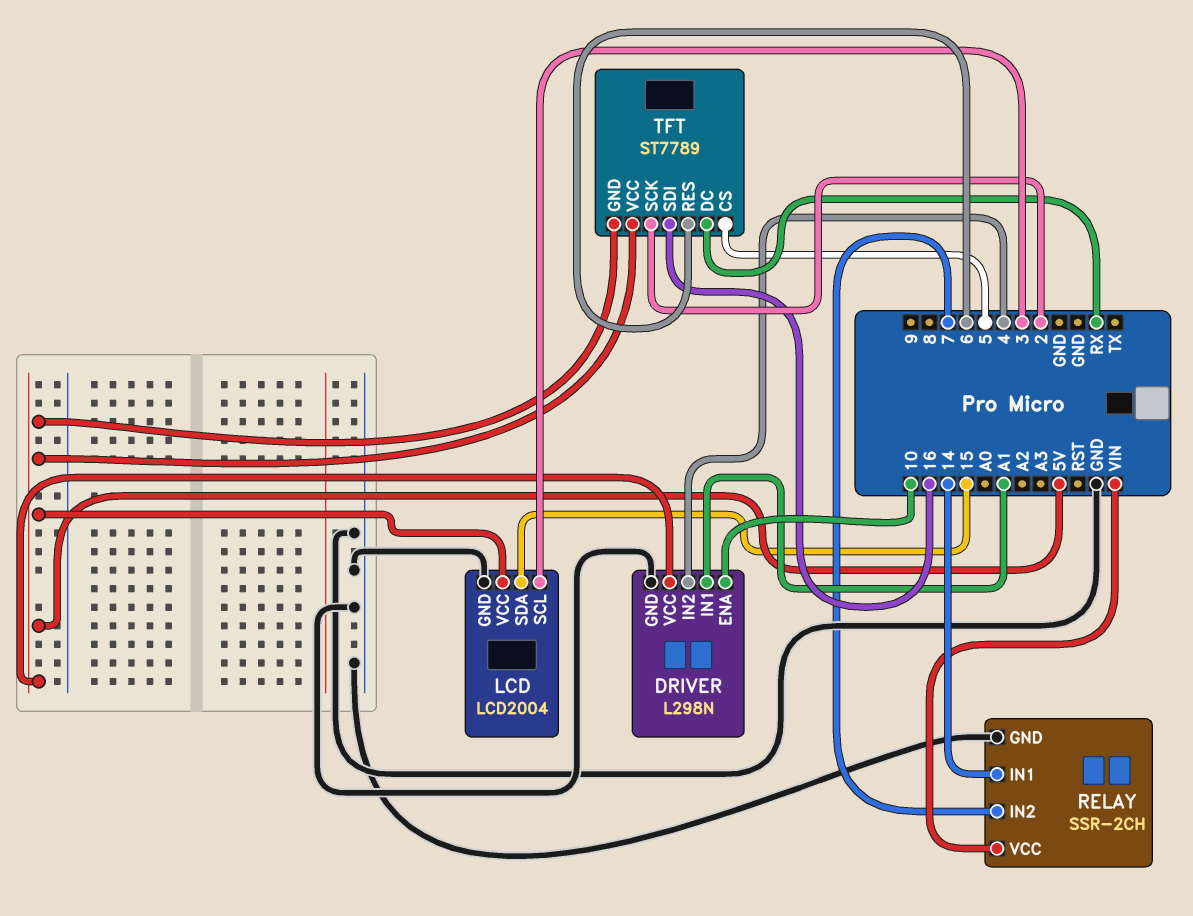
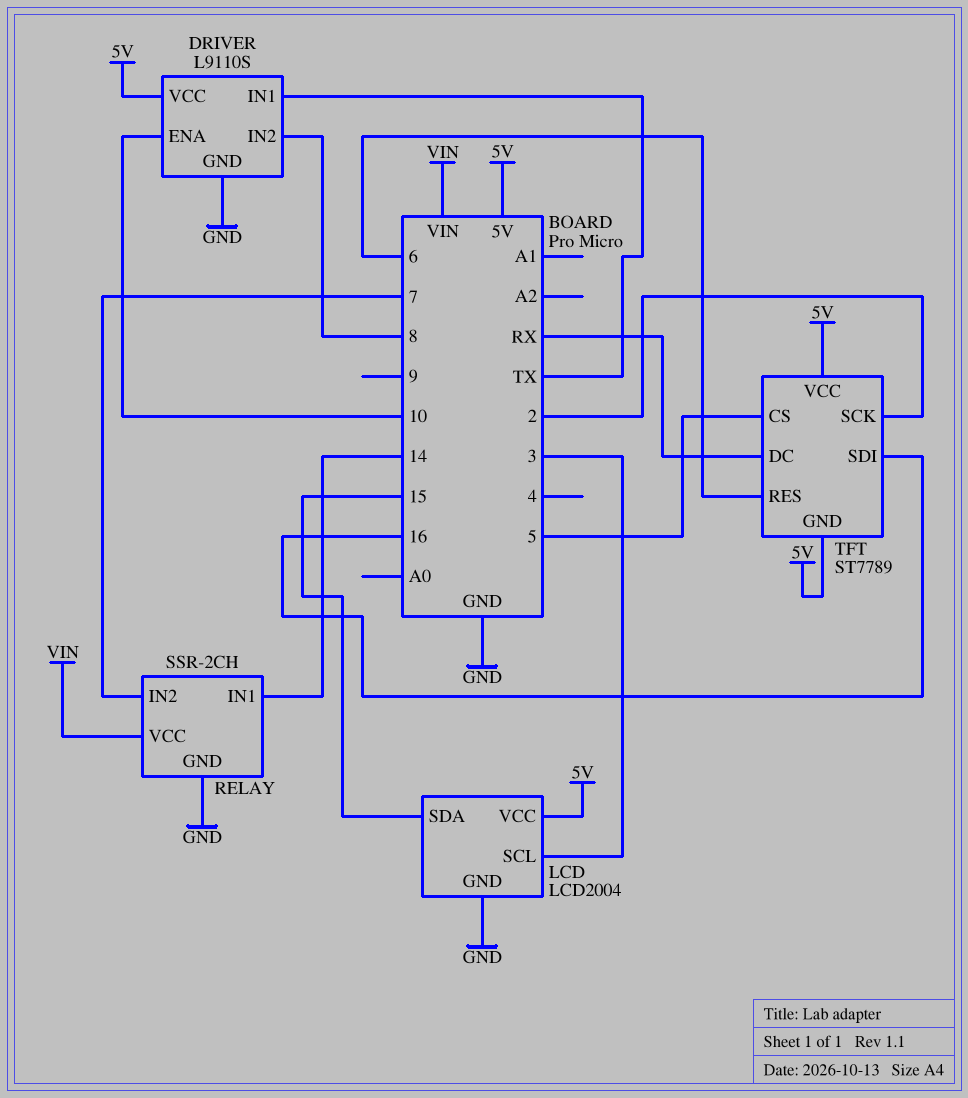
DRIVER: L298N -> L9110S
DRIVER pin IN1: A1 -> TX
DRIVER pin IN2: 4 -> 8

